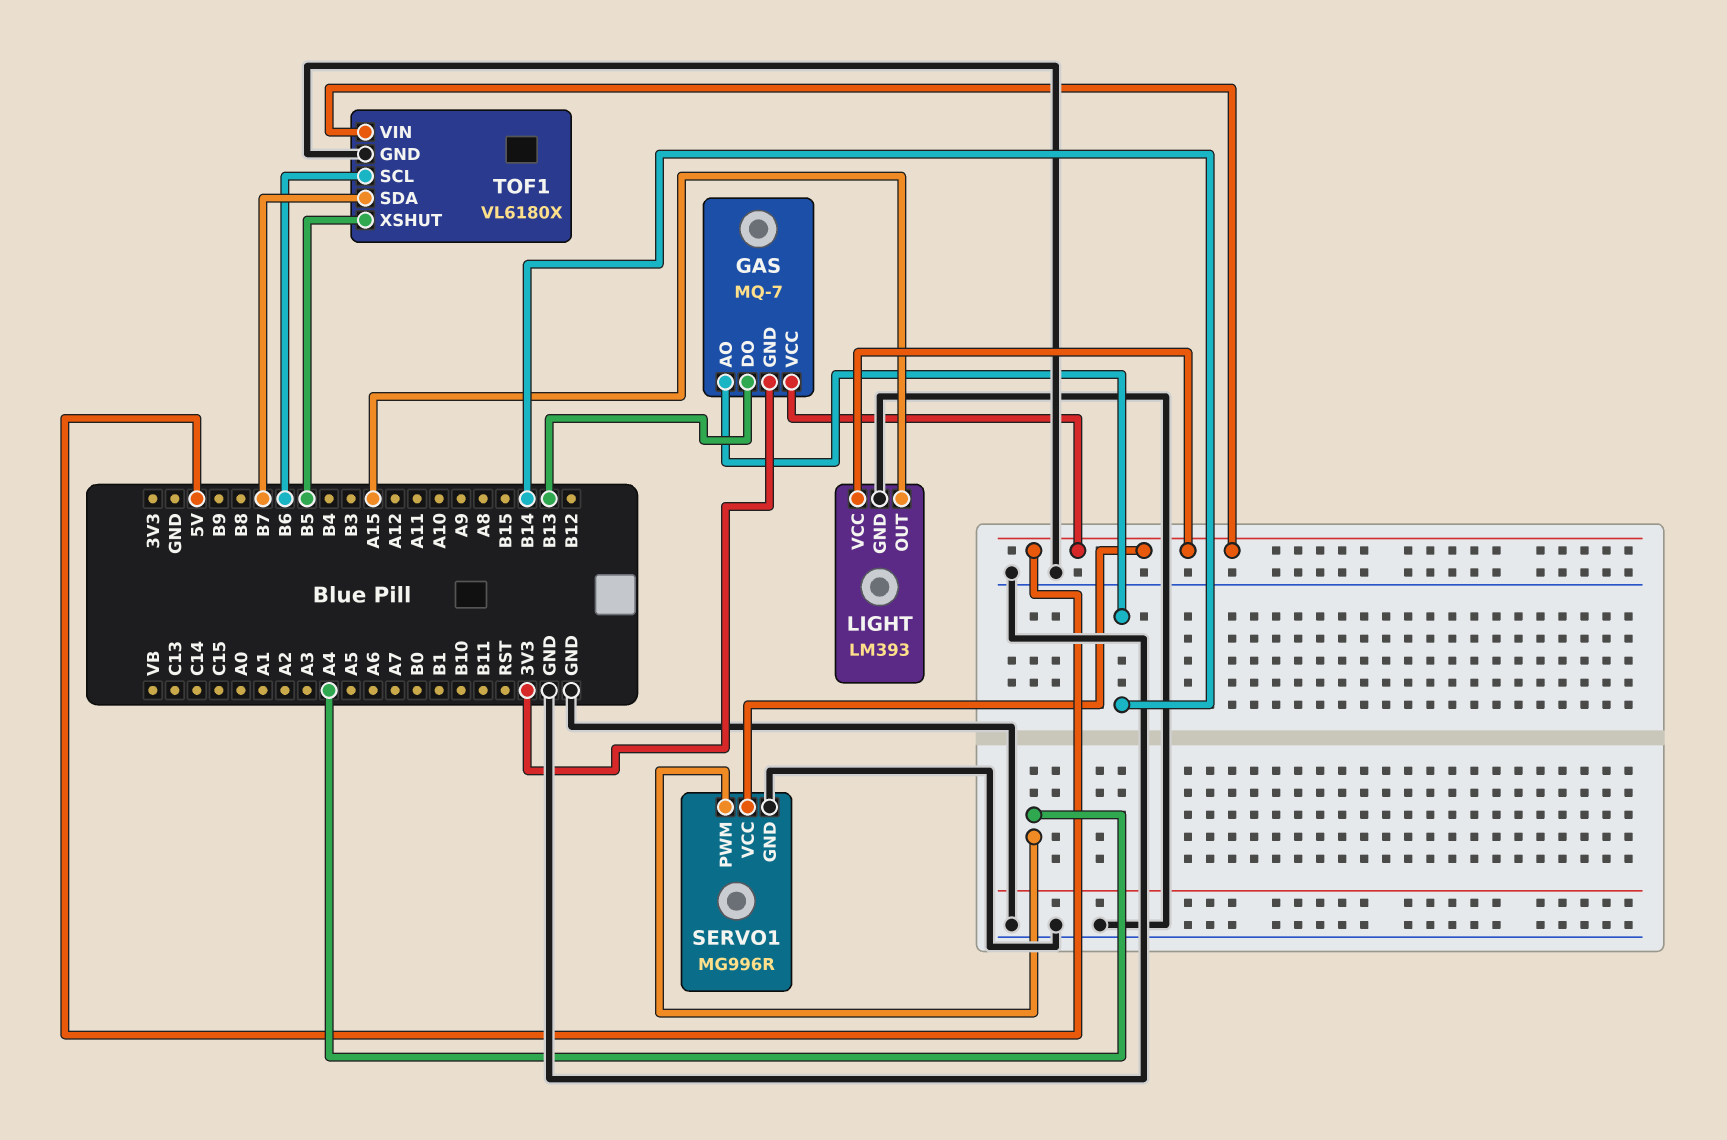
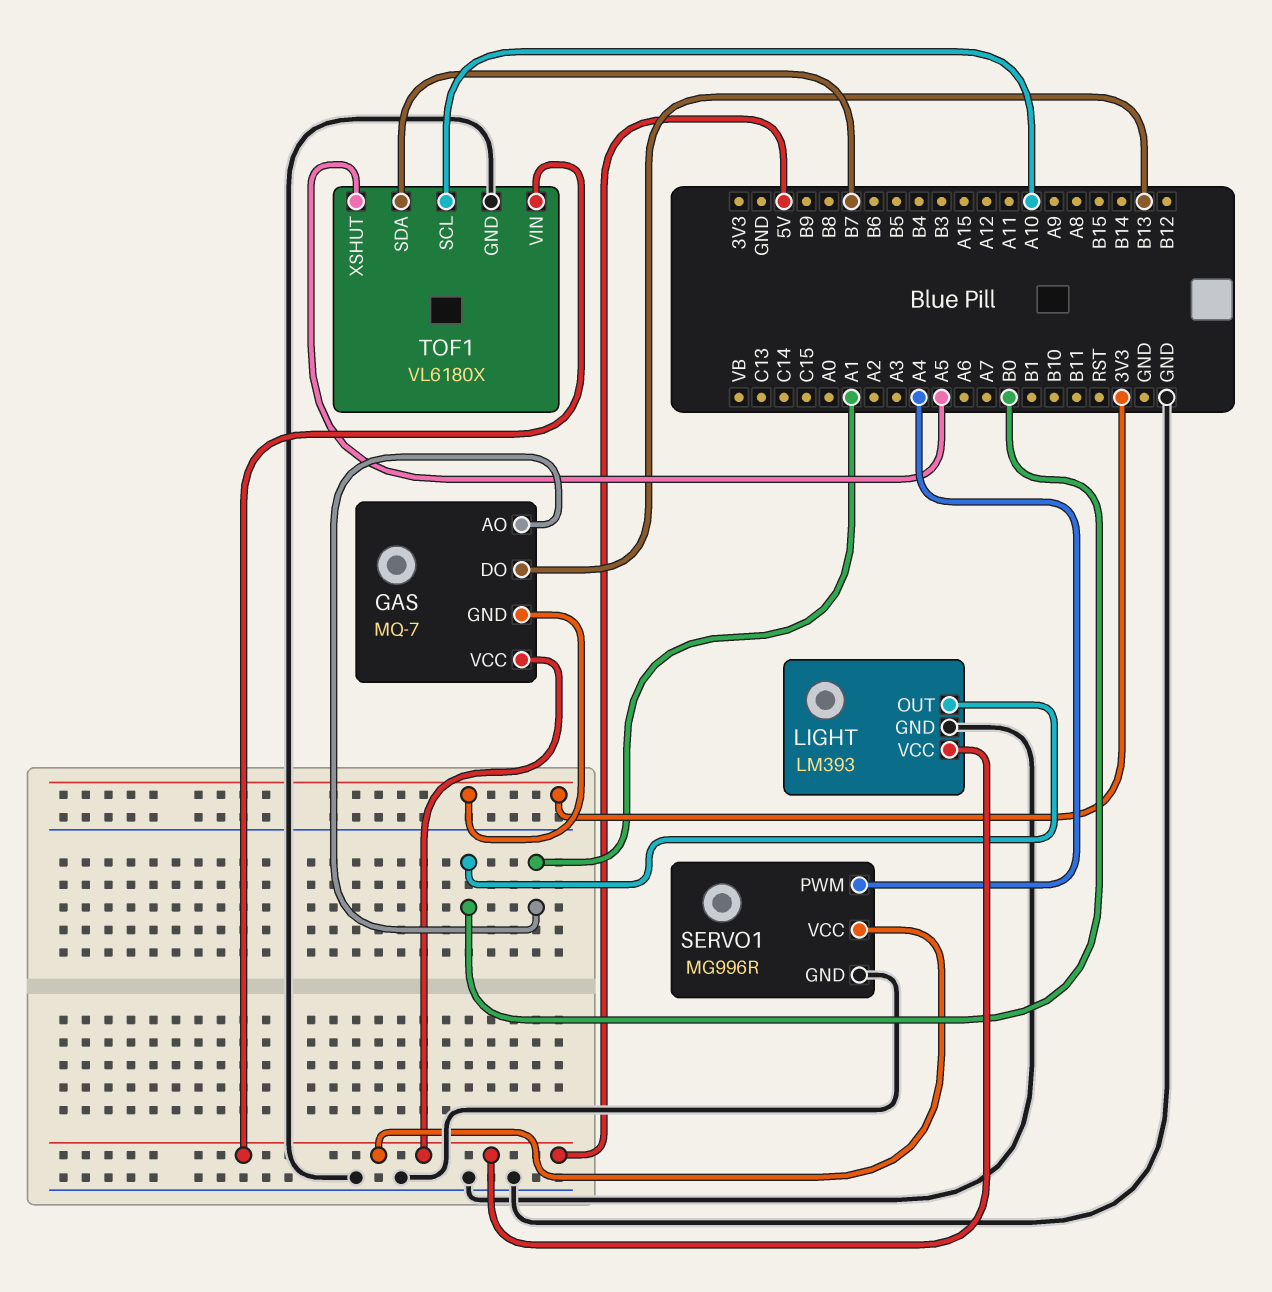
GAS pin AO: B14 -> A1
LIGHT pin OUT: A15 -> B0
TOF1 pin SCL: B6 -> A10
TOF1 pin XSHUT: B5 -> A5

